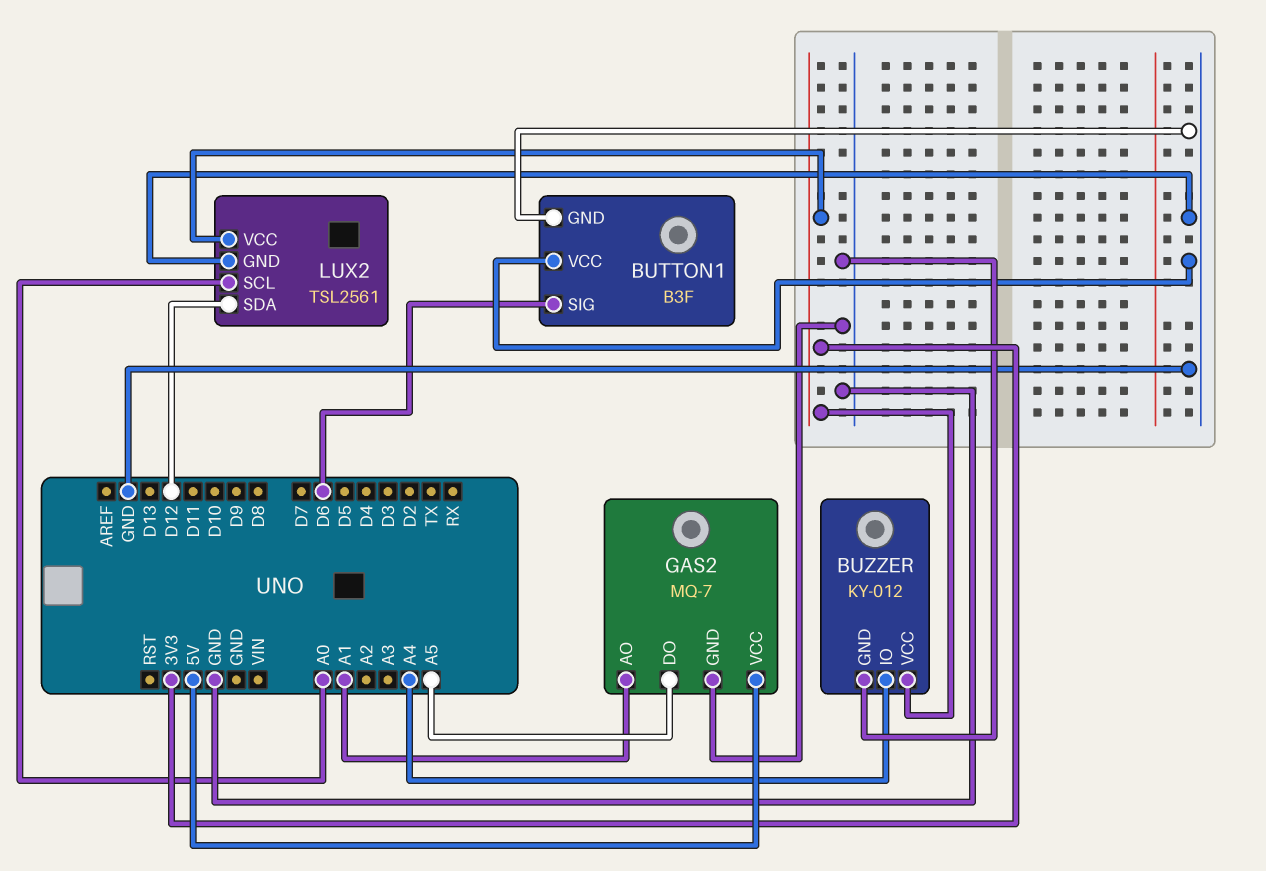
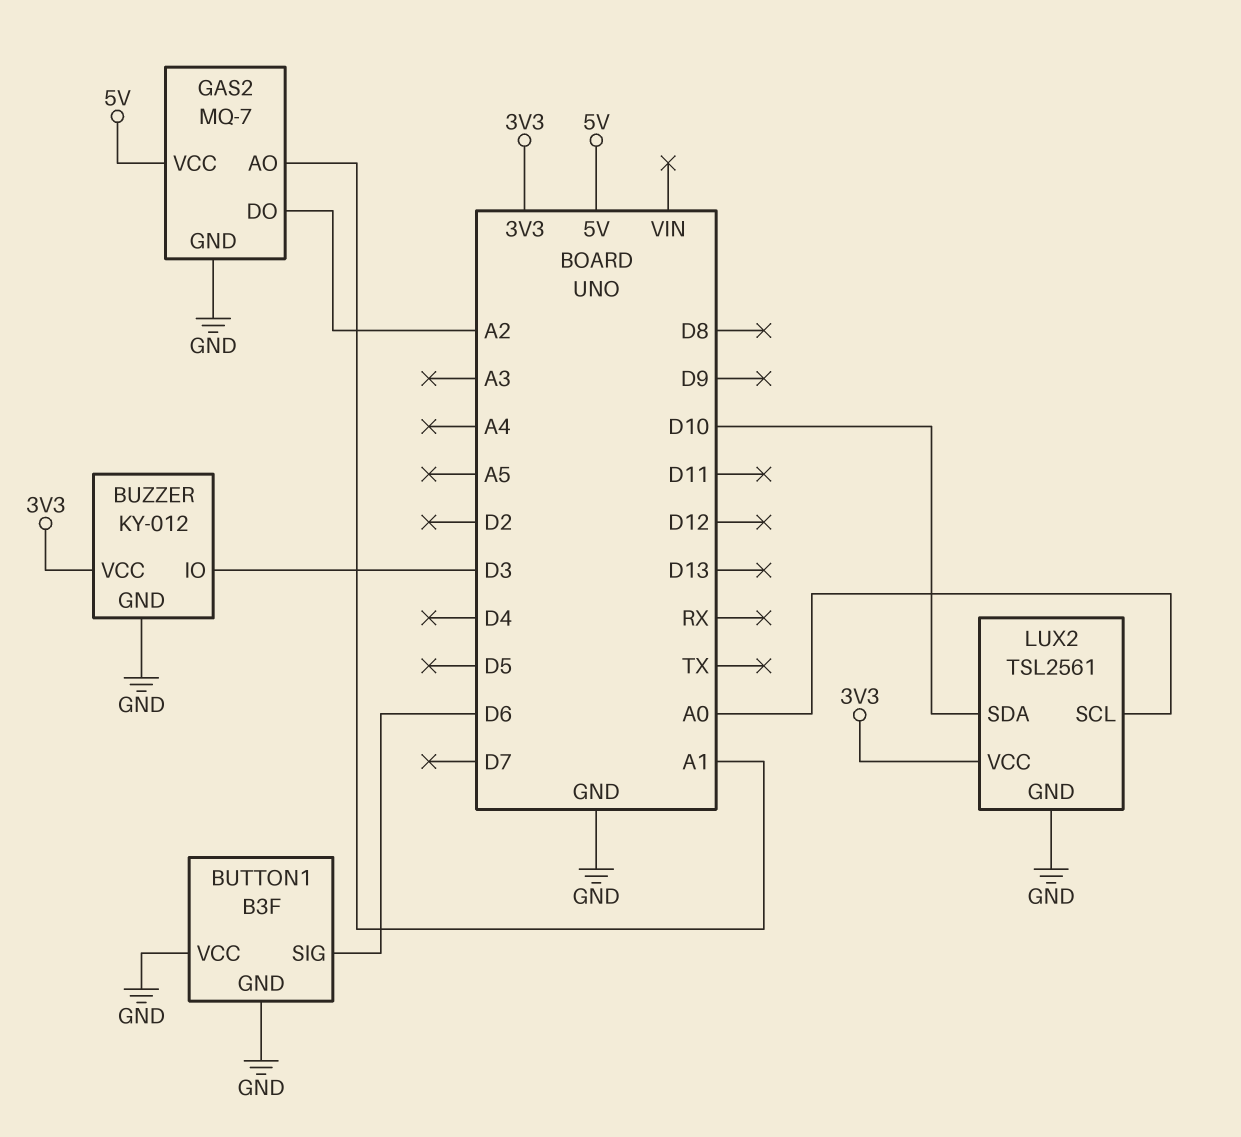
BUZZER pin IO: A4 -> D3
GAS2 pin DO: A5 -> A2
LUX2 pin SDA: D12 -> D10

